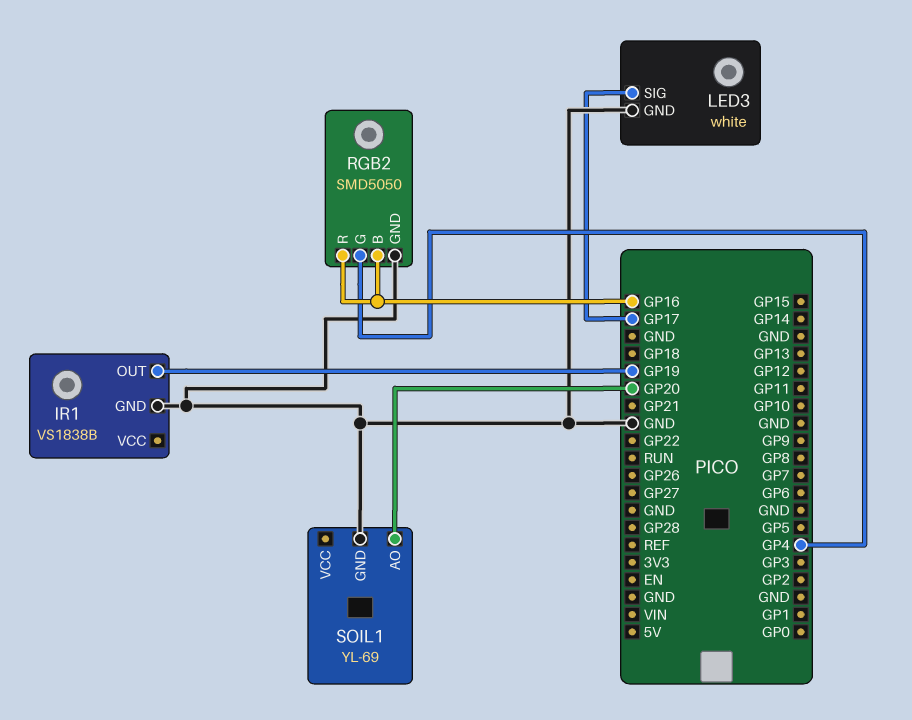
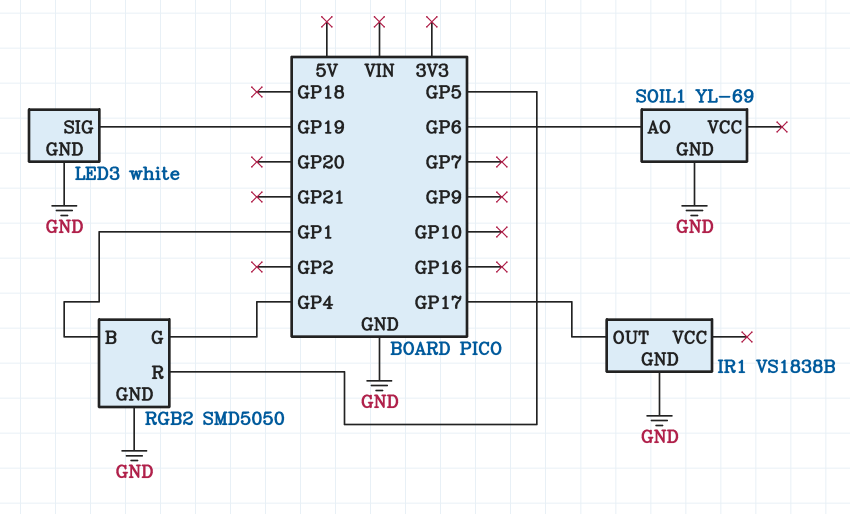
IR1 pin OUT: GP19 -> GP17
LED3 pin SIG: GP17 -> GP19
RGB2 pin B: GP16 -> GP1
RGB2 pin R: GP16 -> GP5
SOIL1 pin AO: GP20 -> GP6

